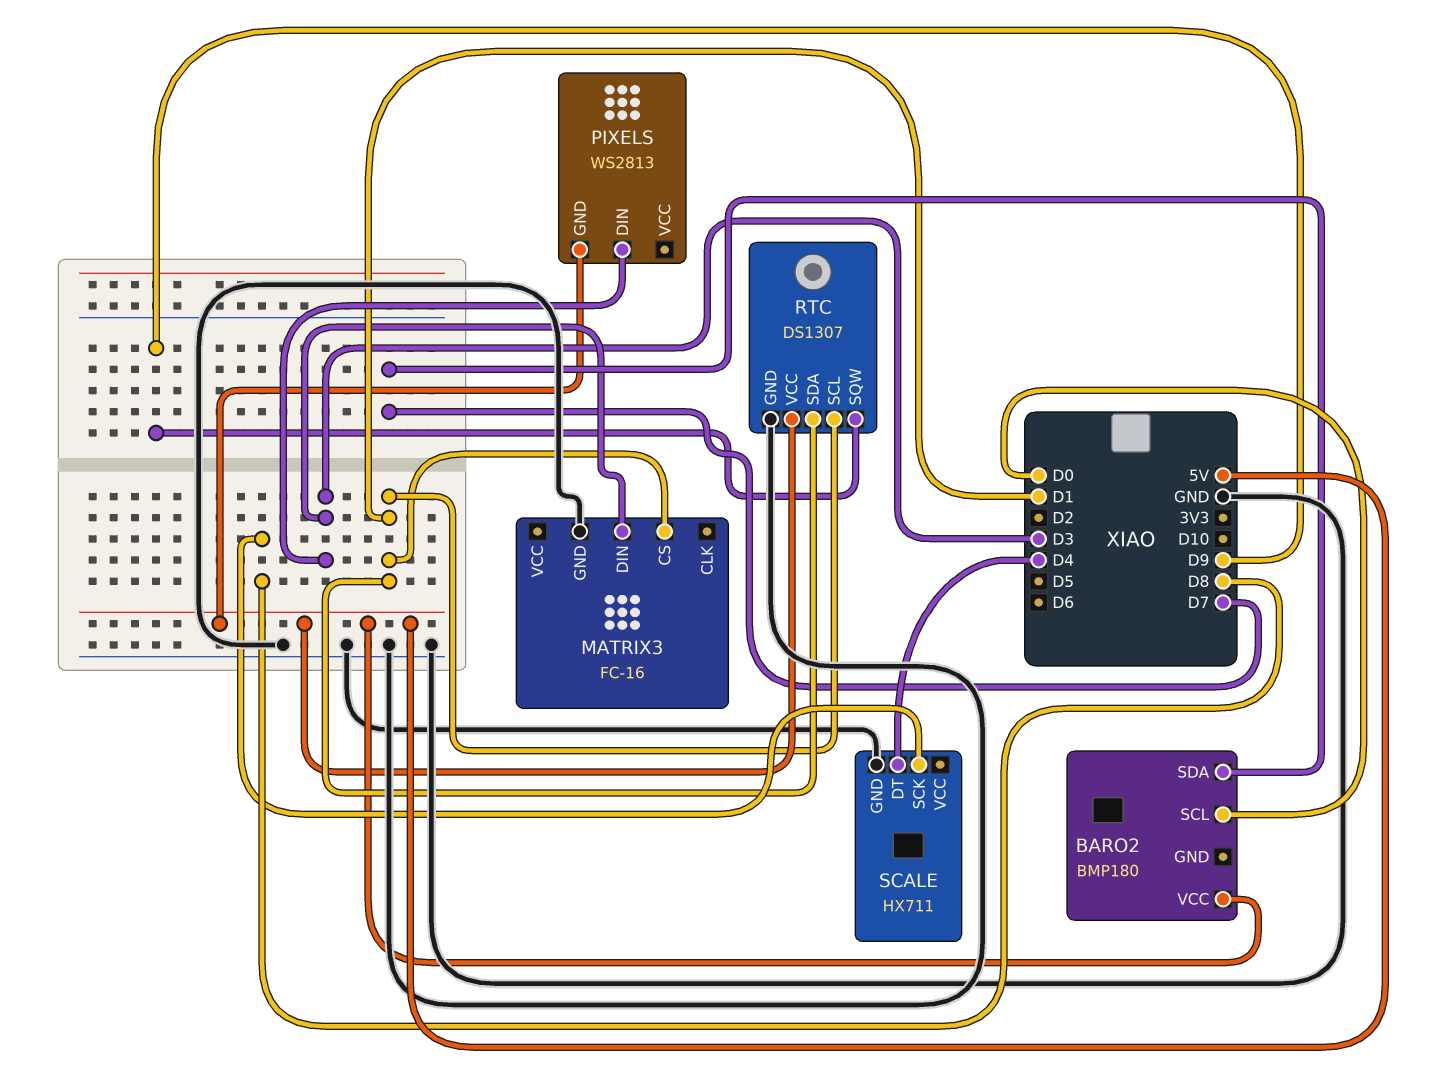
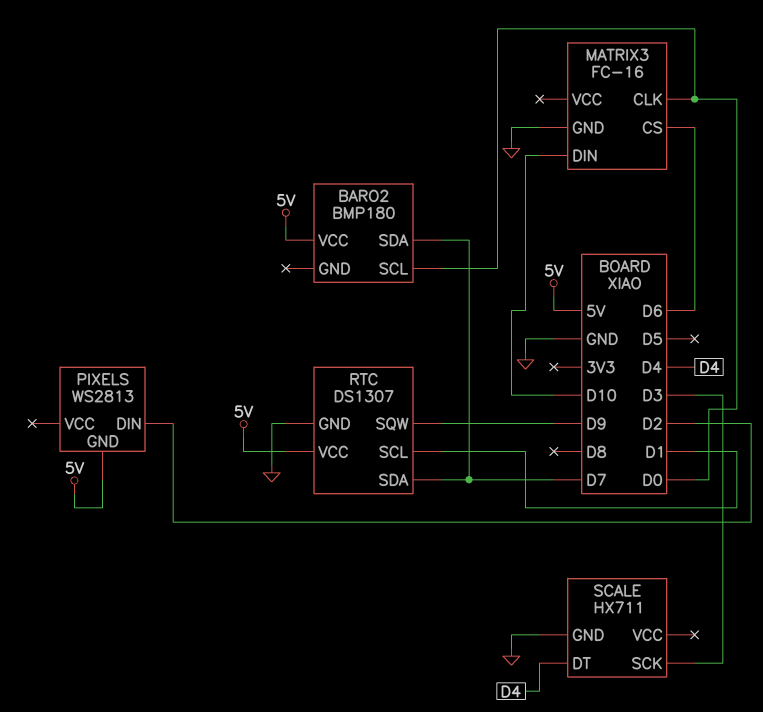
MATRIX3 pin CLK: none -> D0
MATRIX3 pin CS: D1 -> D6
MATRIX3 pin DIN: D3 -> D10
PIXELS pin DIN: D3 -> D2
RTC pin SDA: D1 -> D7
SCALE pin SCK: D8 -> D3

